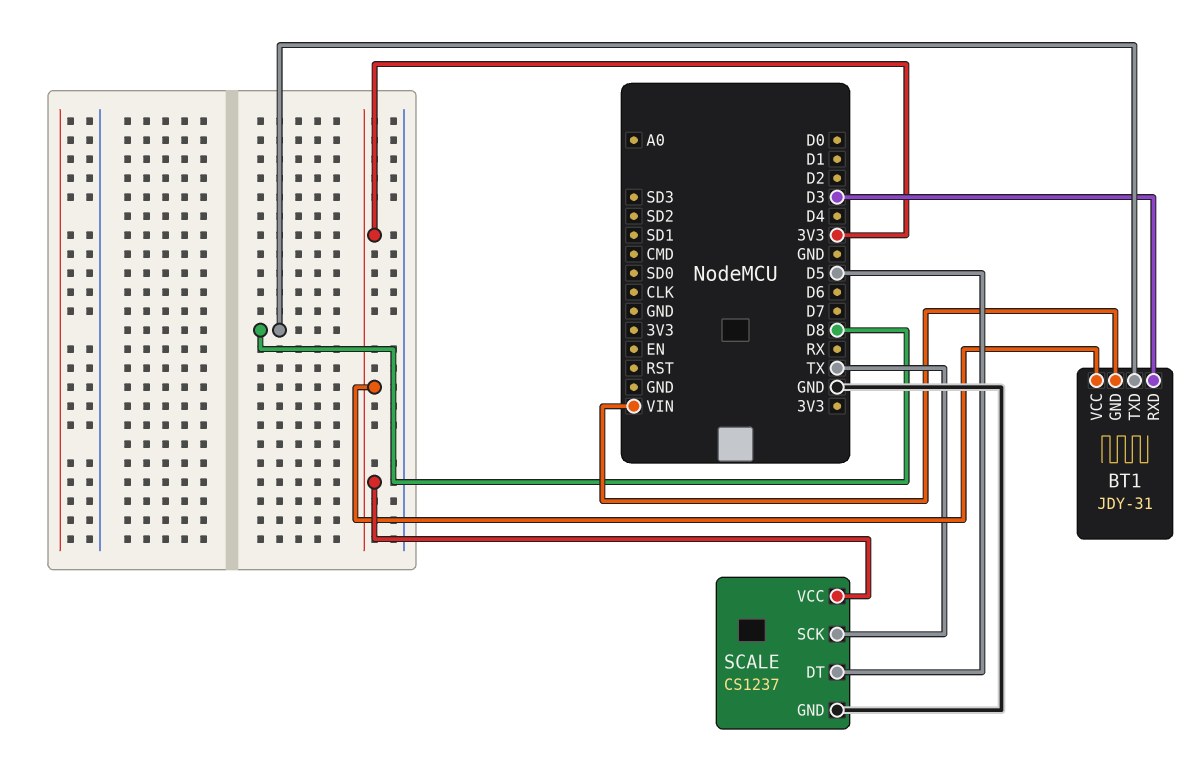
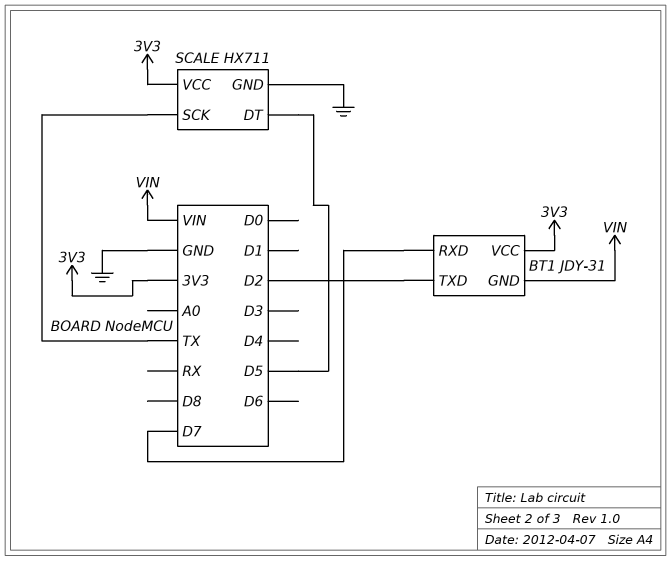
BT1 pin RXD: D3 -> D7
BT1 pin TXD: D8 -> D2
SCALE: CS1237 -> HX711

